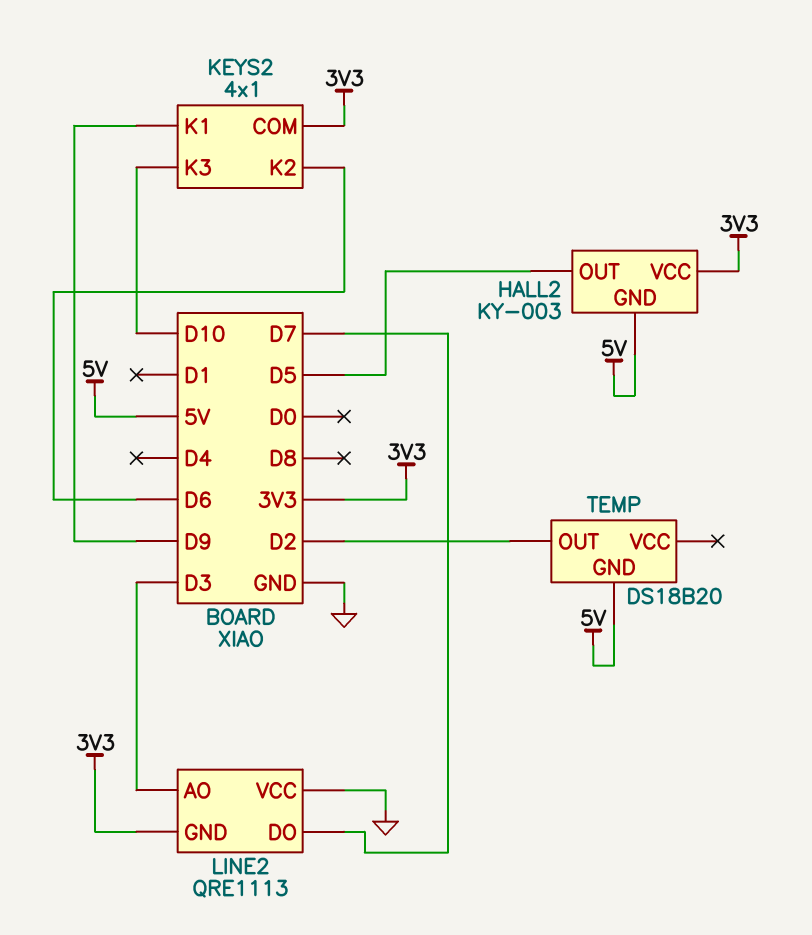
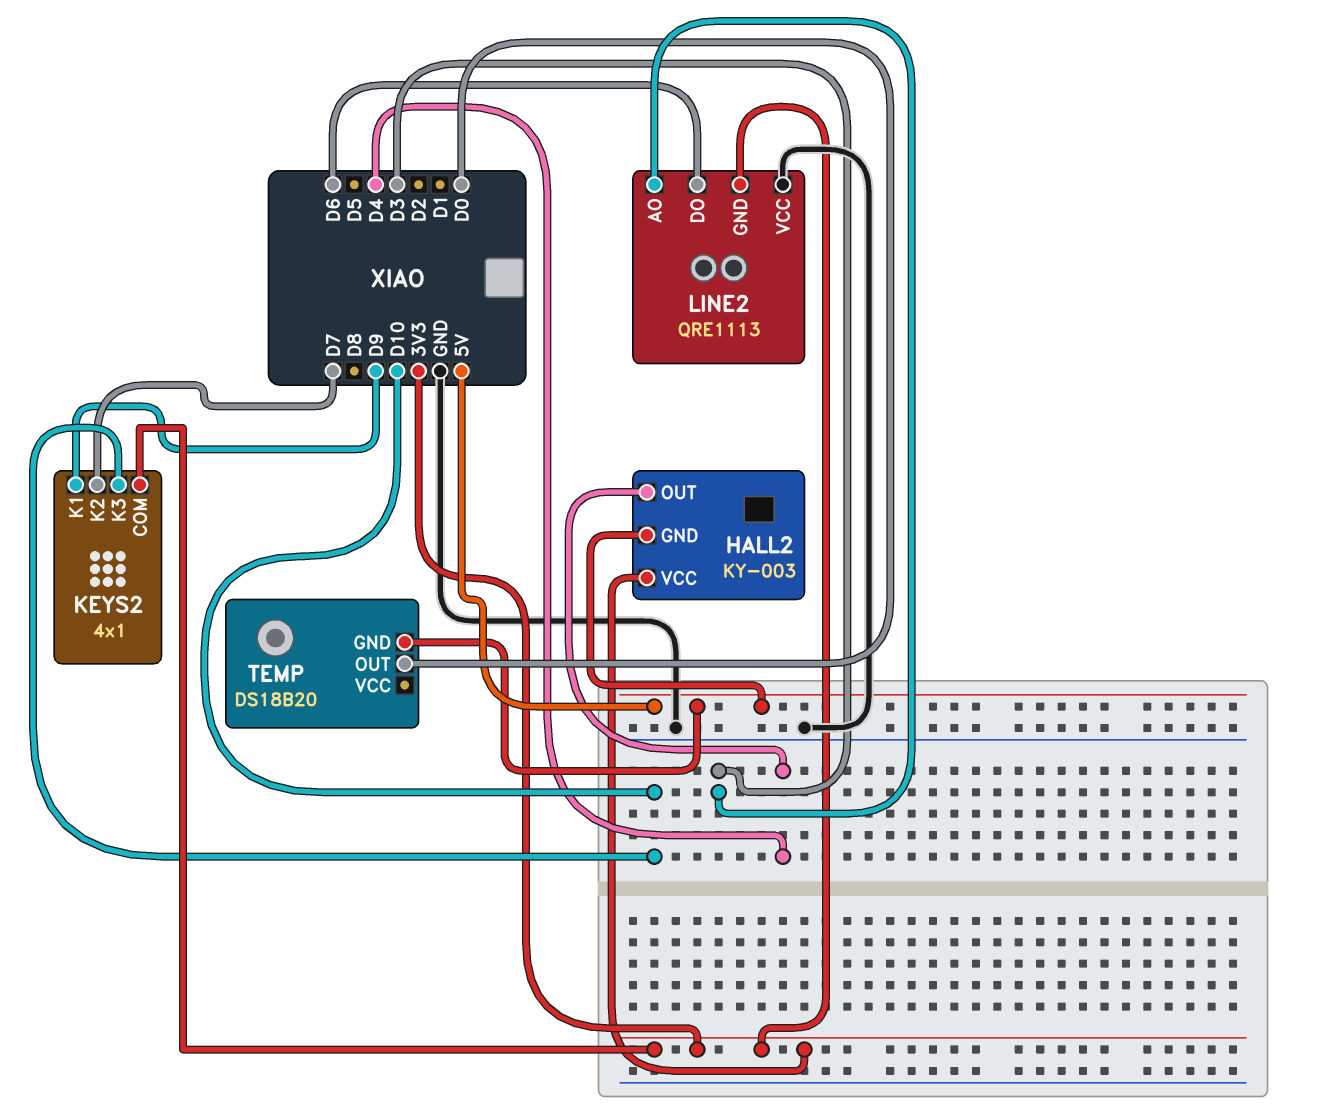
HALL2 pin OUT: D5 -> D4
KEYS2 pin K2: D6 -> D7
LINE2 pin DO: D7 -> D6
TEMP pin OUT: D2 -> D0

